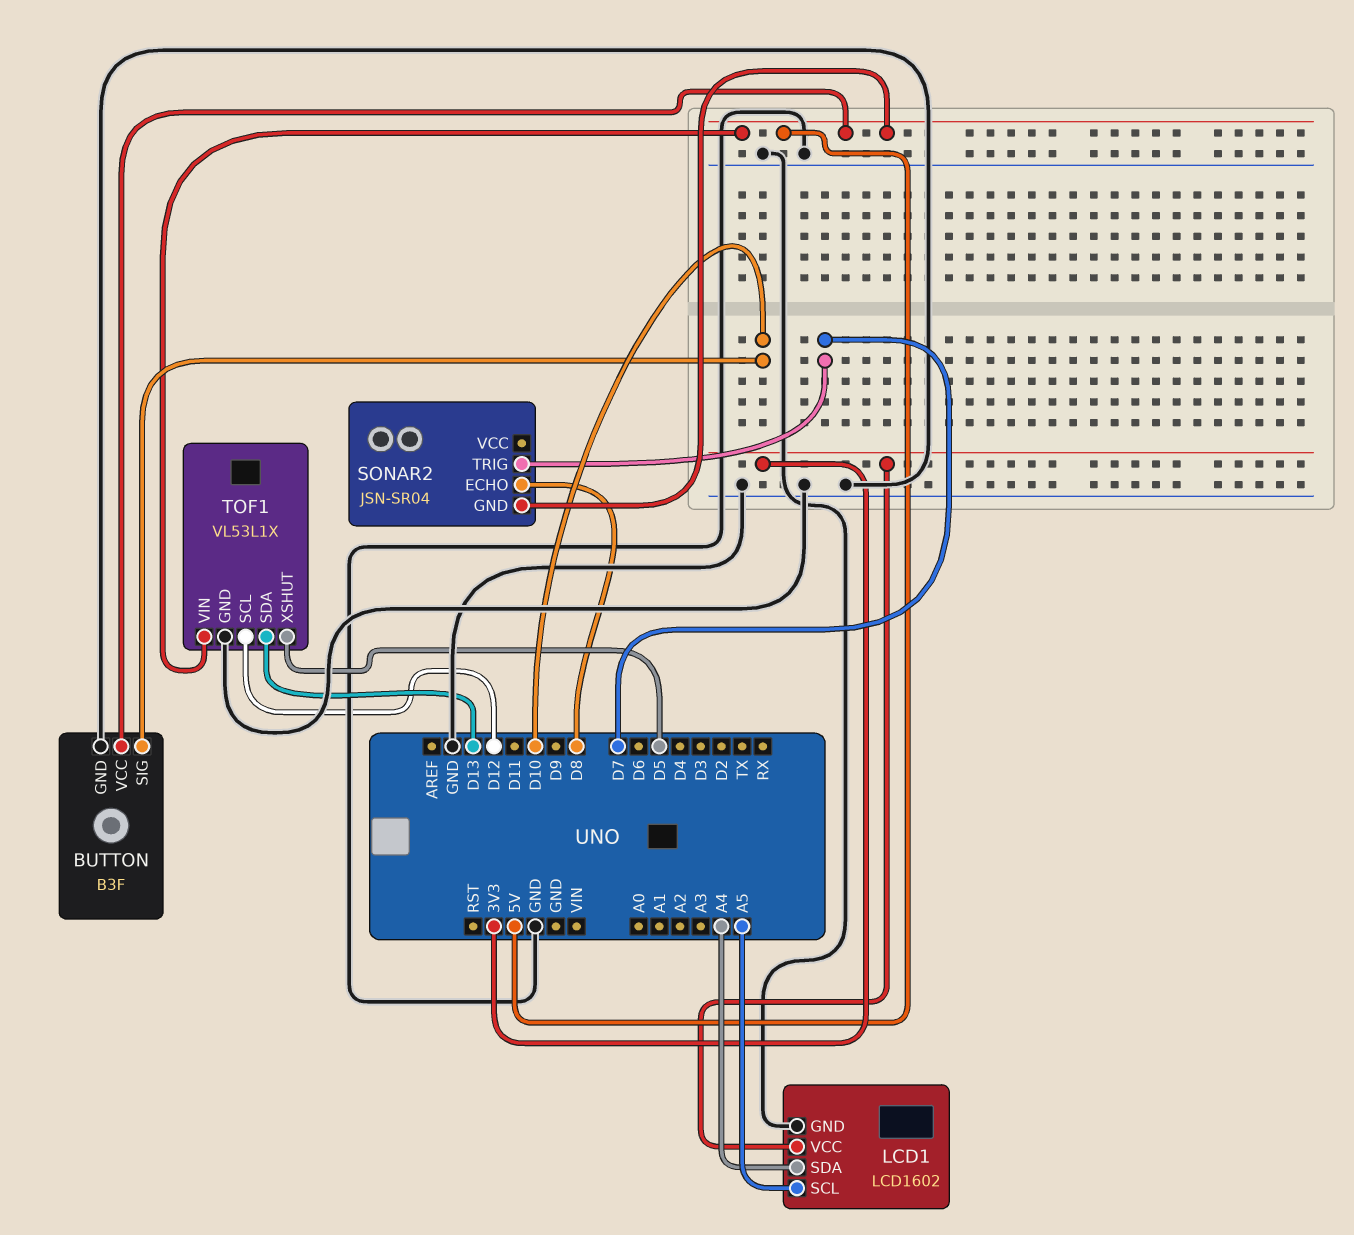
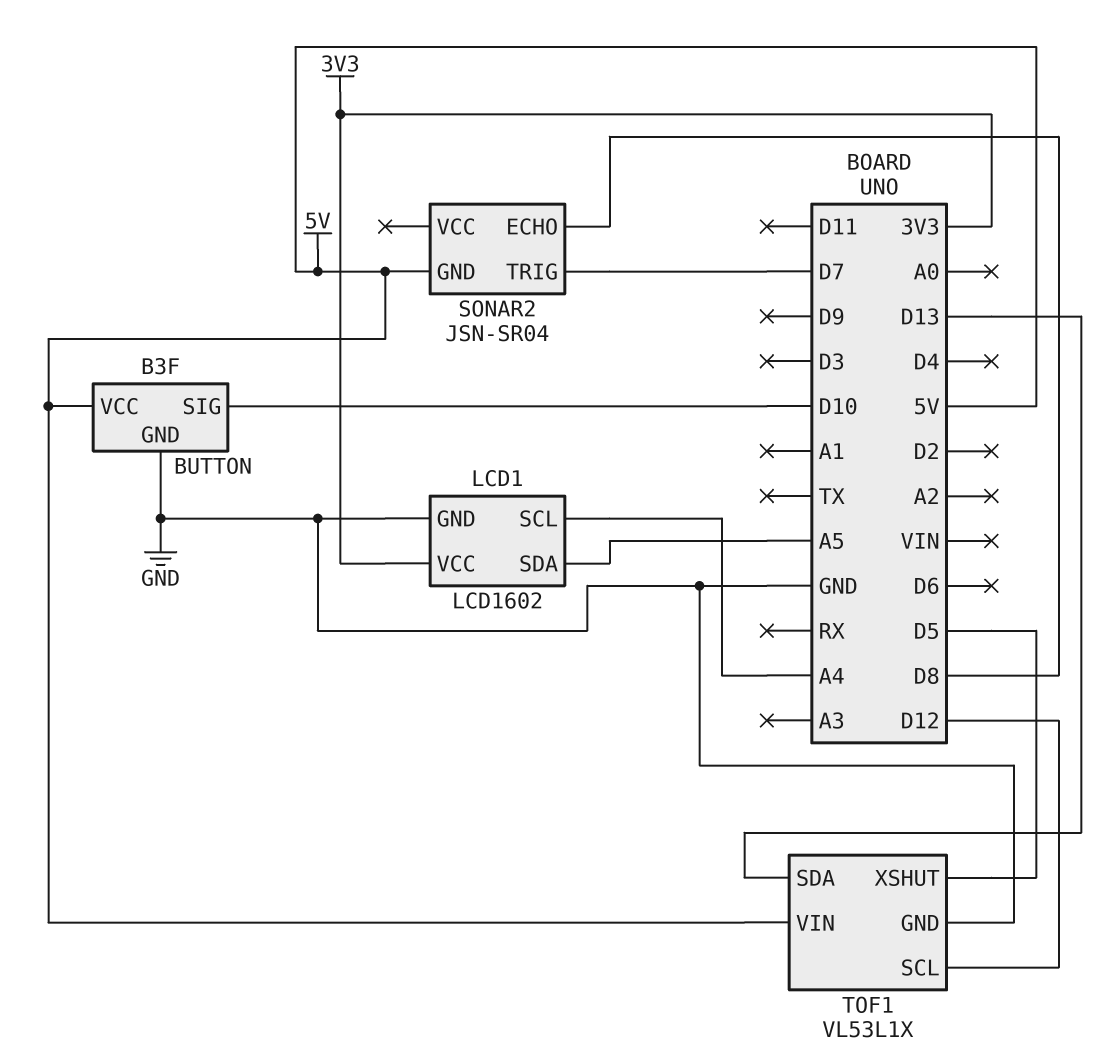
LCD1 pin SCL: A5 -> A4
LCD1 pin SDA: A4 -> A5

